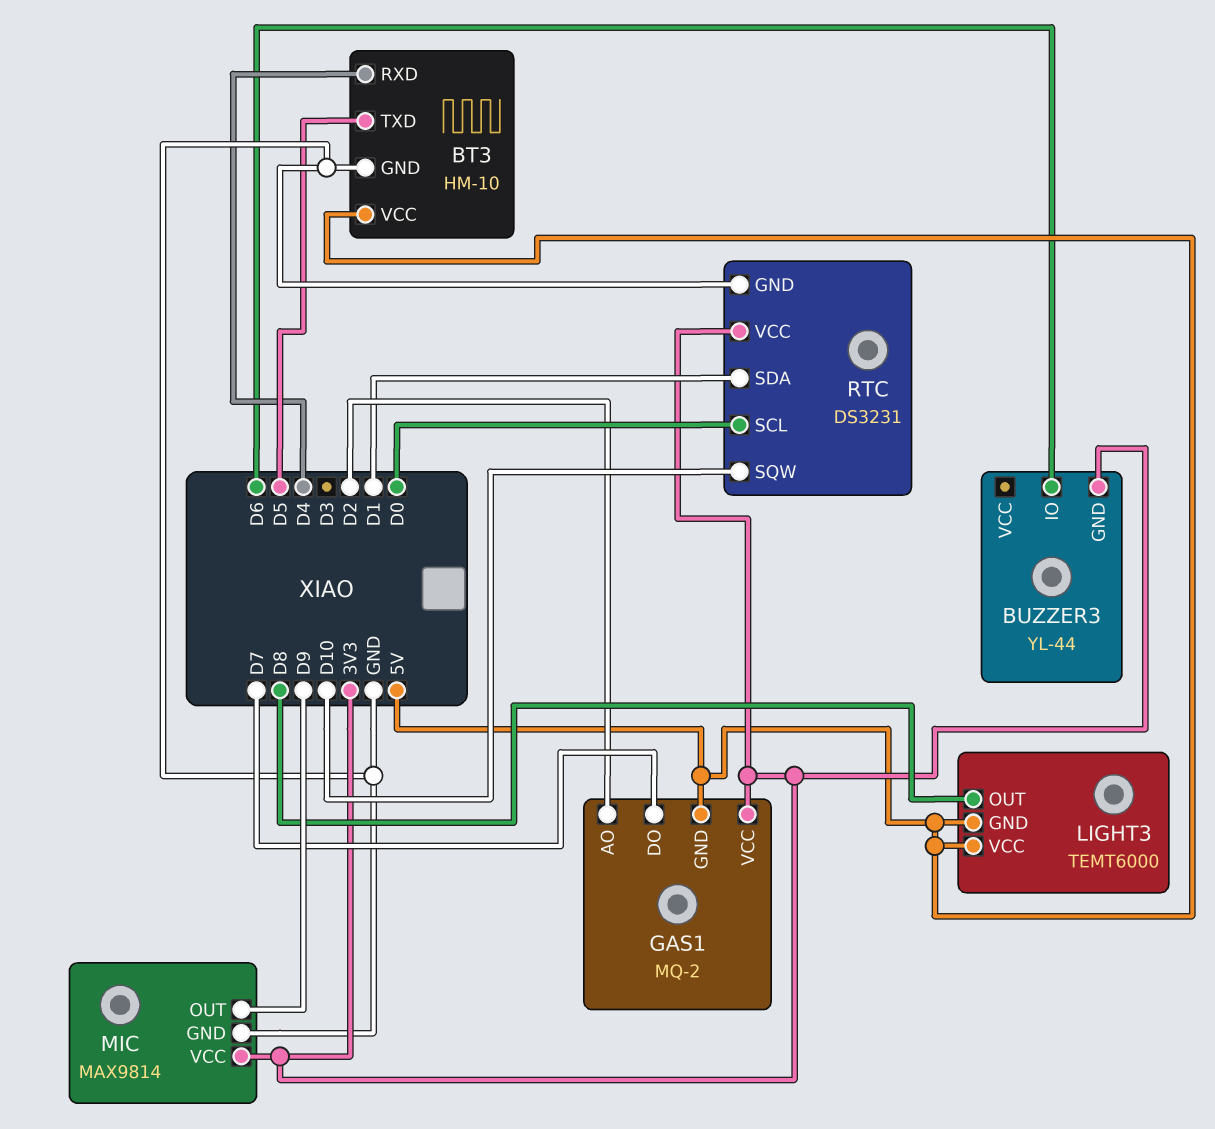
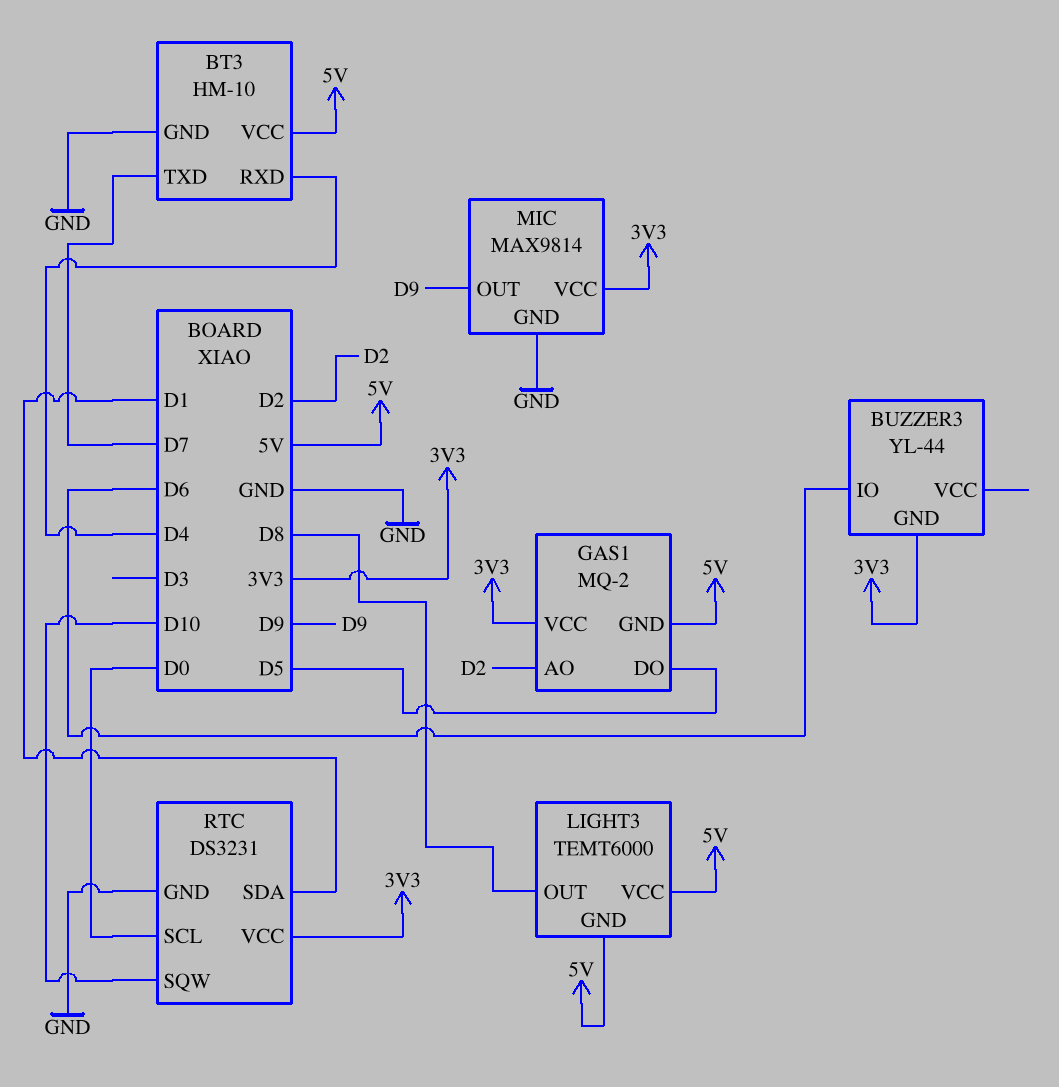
BT3 pin TXD: D5 -> D7
GAS1 pin DO: D7 -> D5

